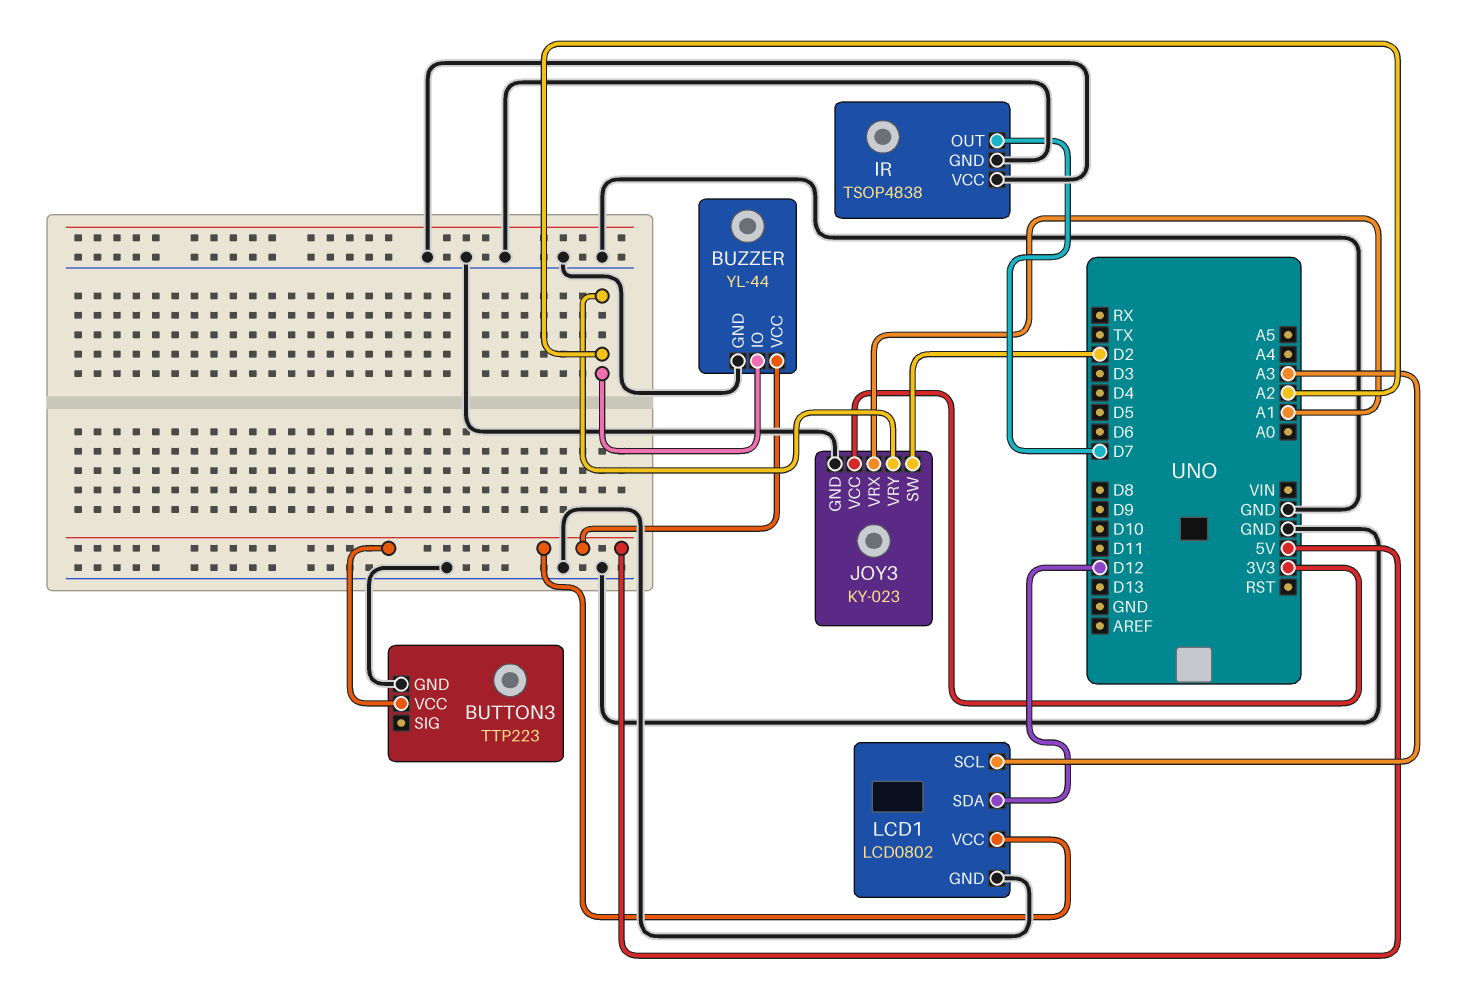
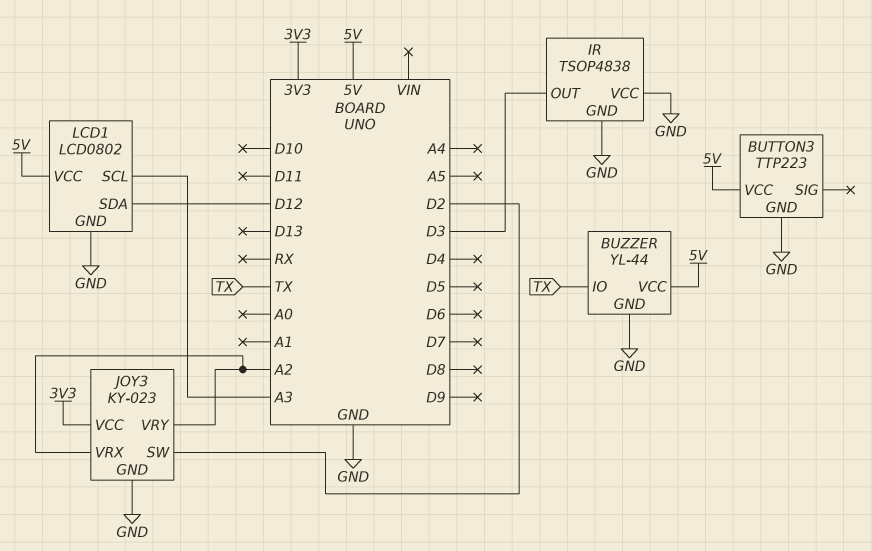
BUZZER pin IO: A2 -> TX
IR pin OUT: D7 -> D3
JOY3 pin VRX: A1 -> A2

